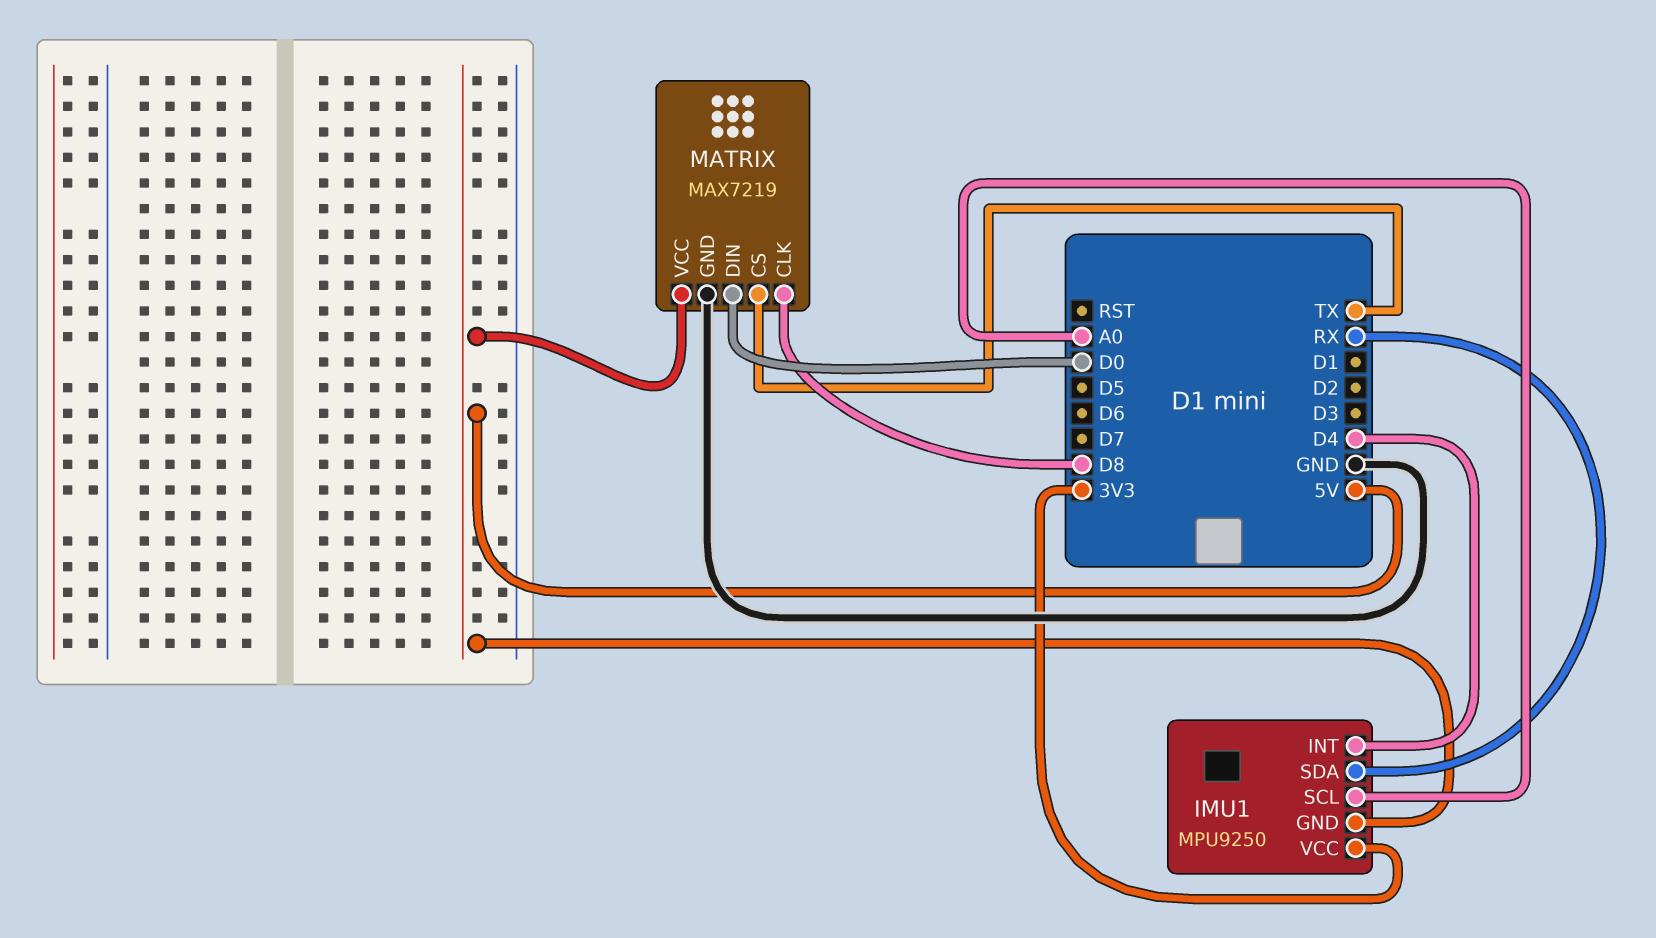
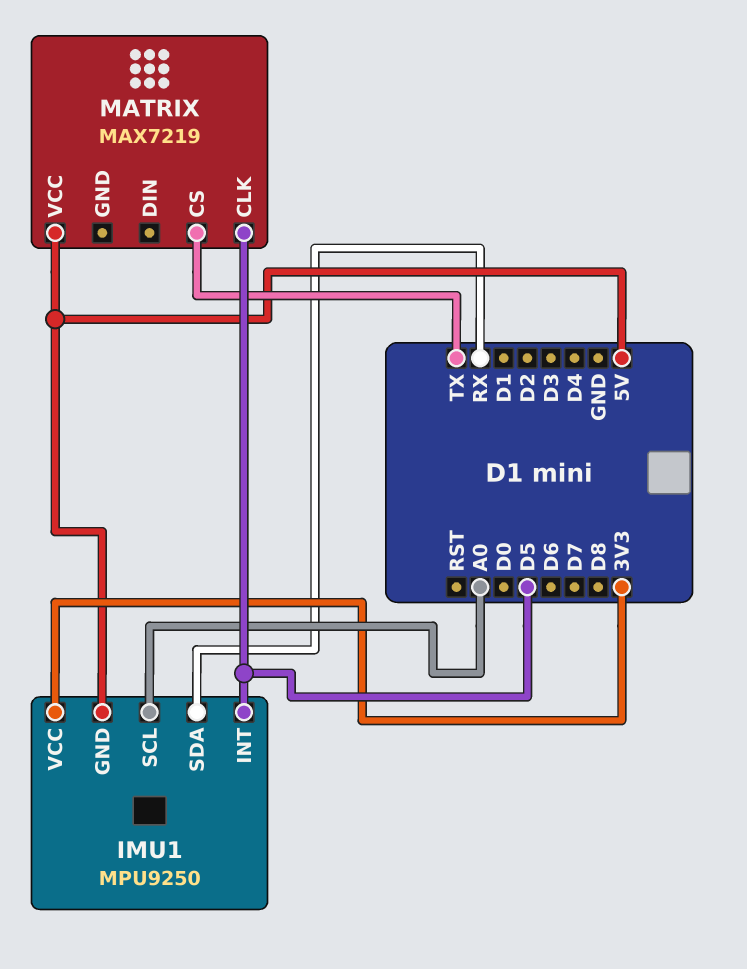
IMU1 pin INT: D4 -> D5
MATRIX pin CLK: D8 -> D5
MATRIX pin DIN: D0 -> none
MATRIX pin GND: GND -> none

